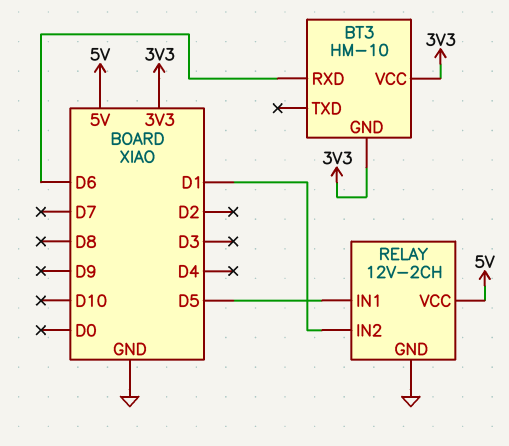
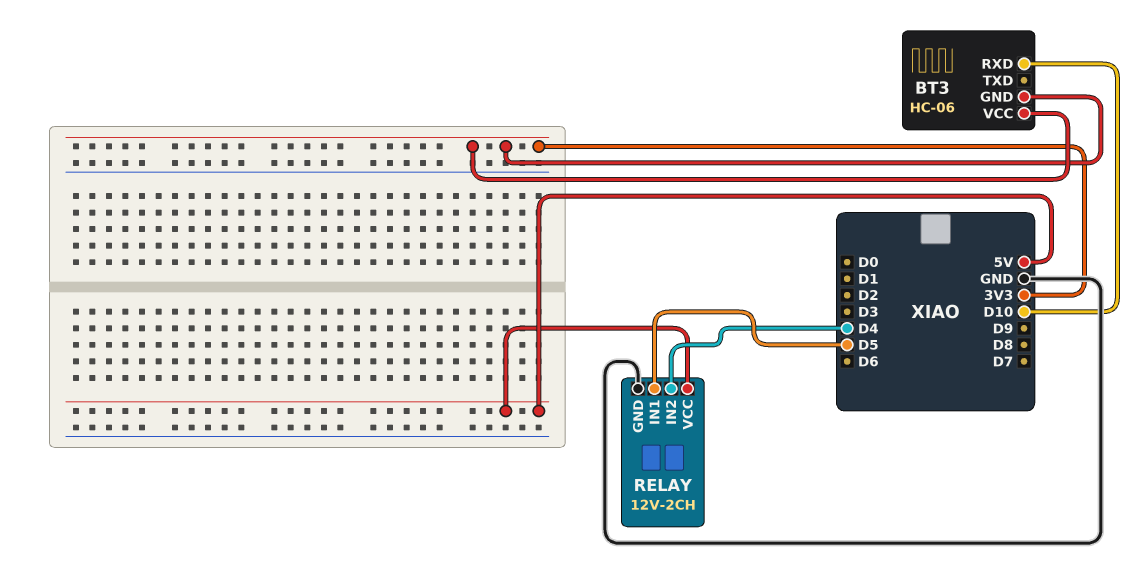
BT3: HM-10 -> HC-06
BT3 pin RXD: D6 -> D10
RELAY pin IN2: D1 -> D4

